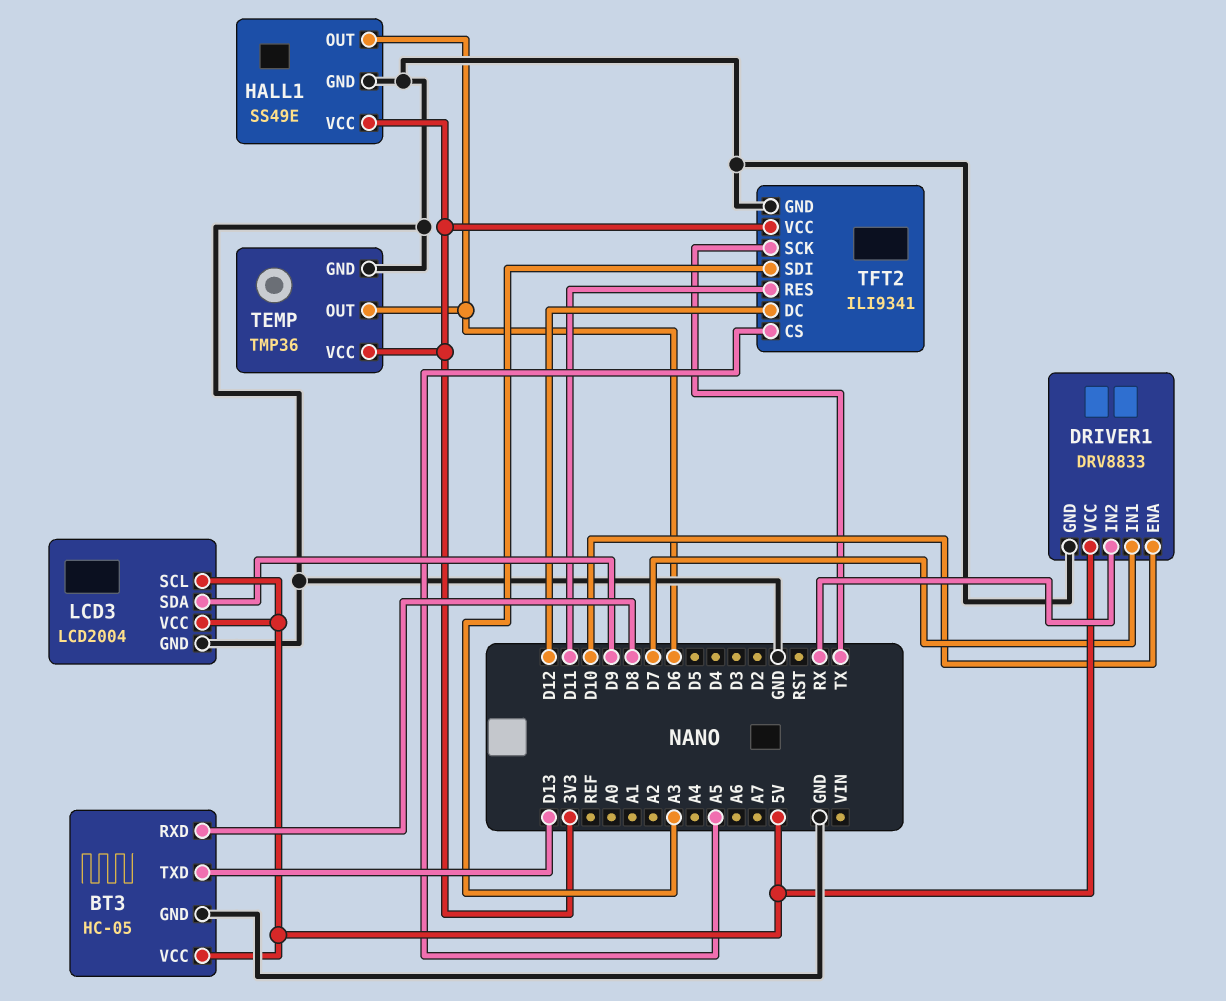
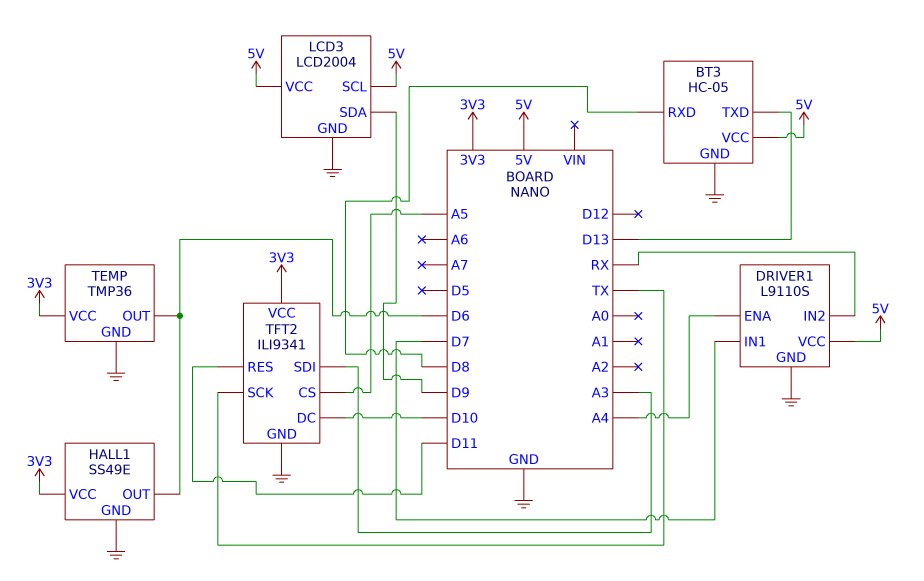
DRIVER1: DRV8833 -> L9110S
DRIVER1 pin ENA: D10 -> A4
TFT2 pin DC: D12 -> D10

